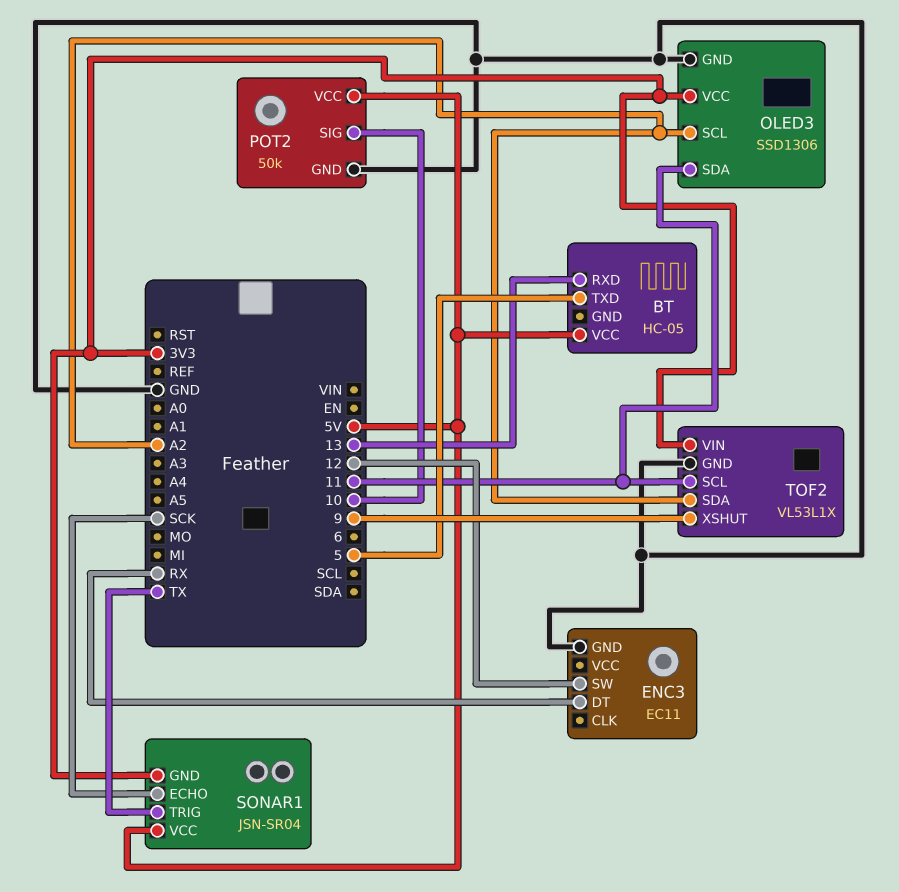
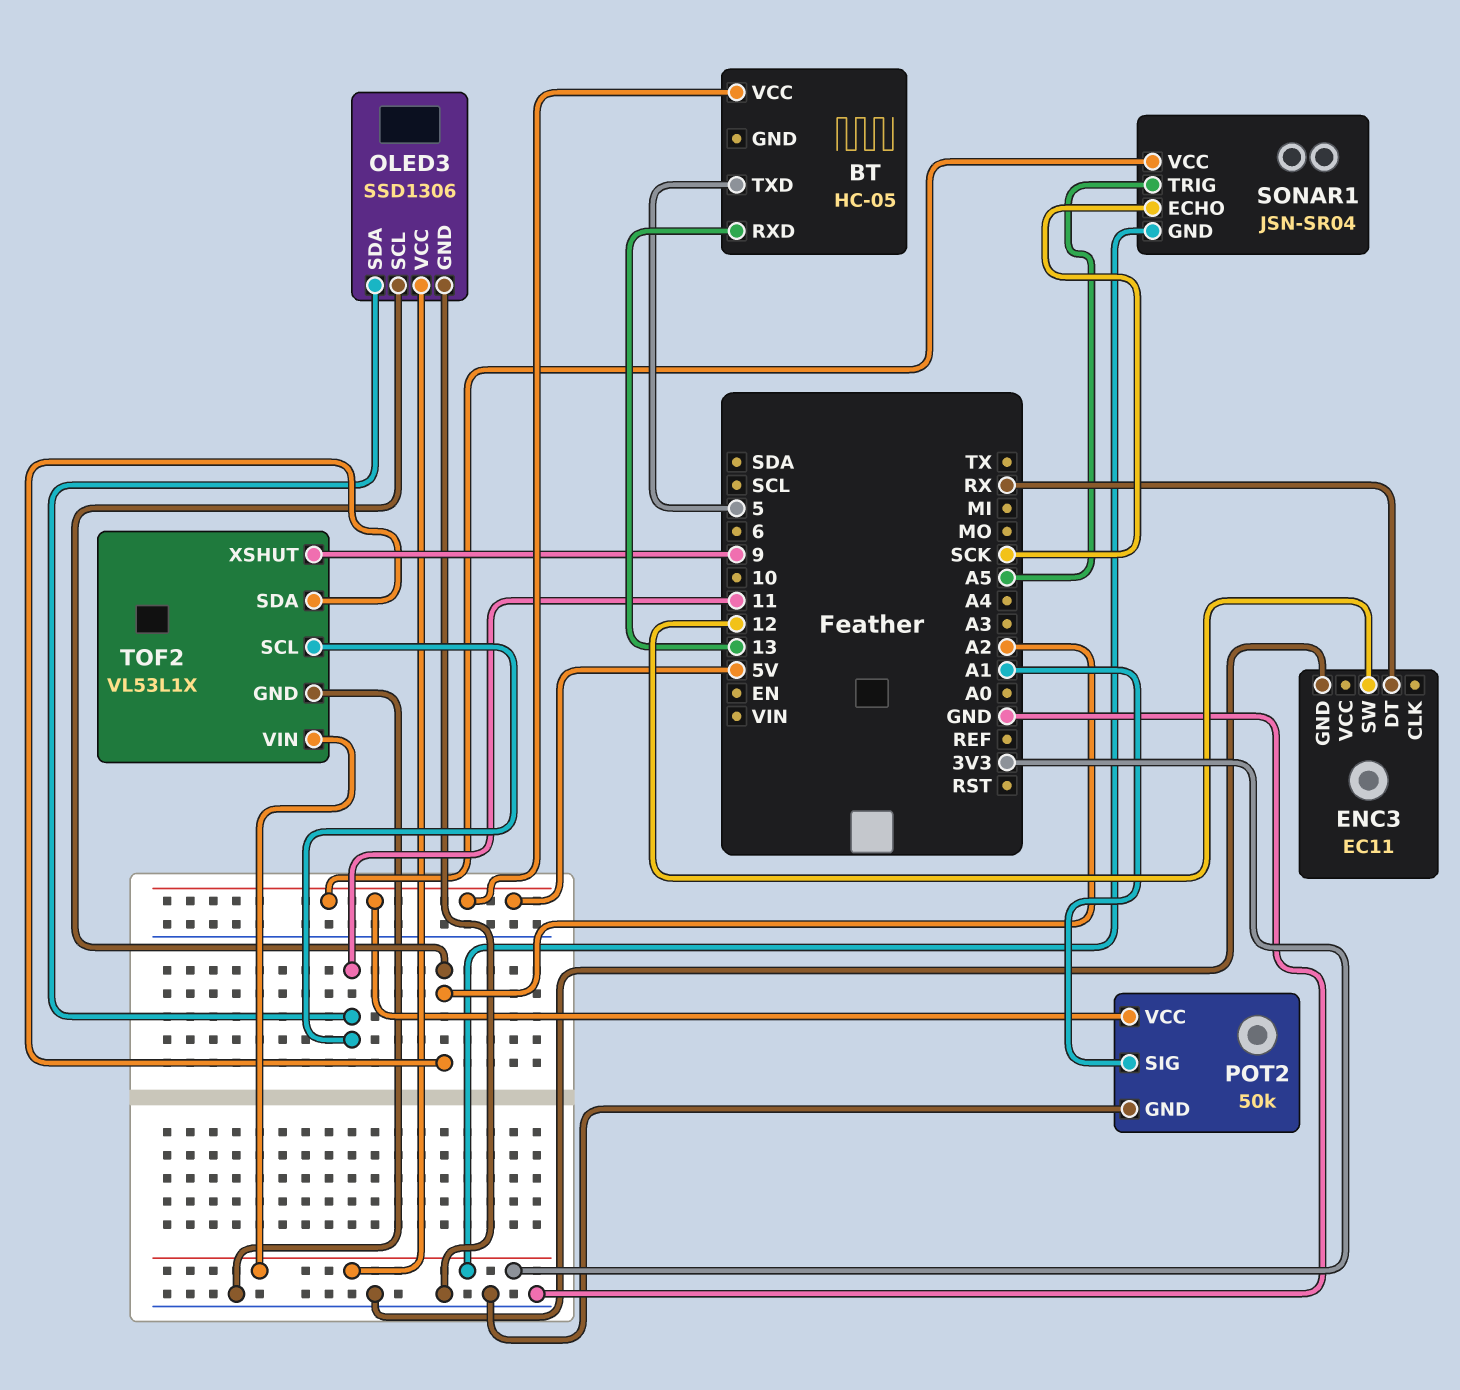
POT2 pin SIG: 10 -> A1
SONAR1 pin TRIG: TX -> A5

